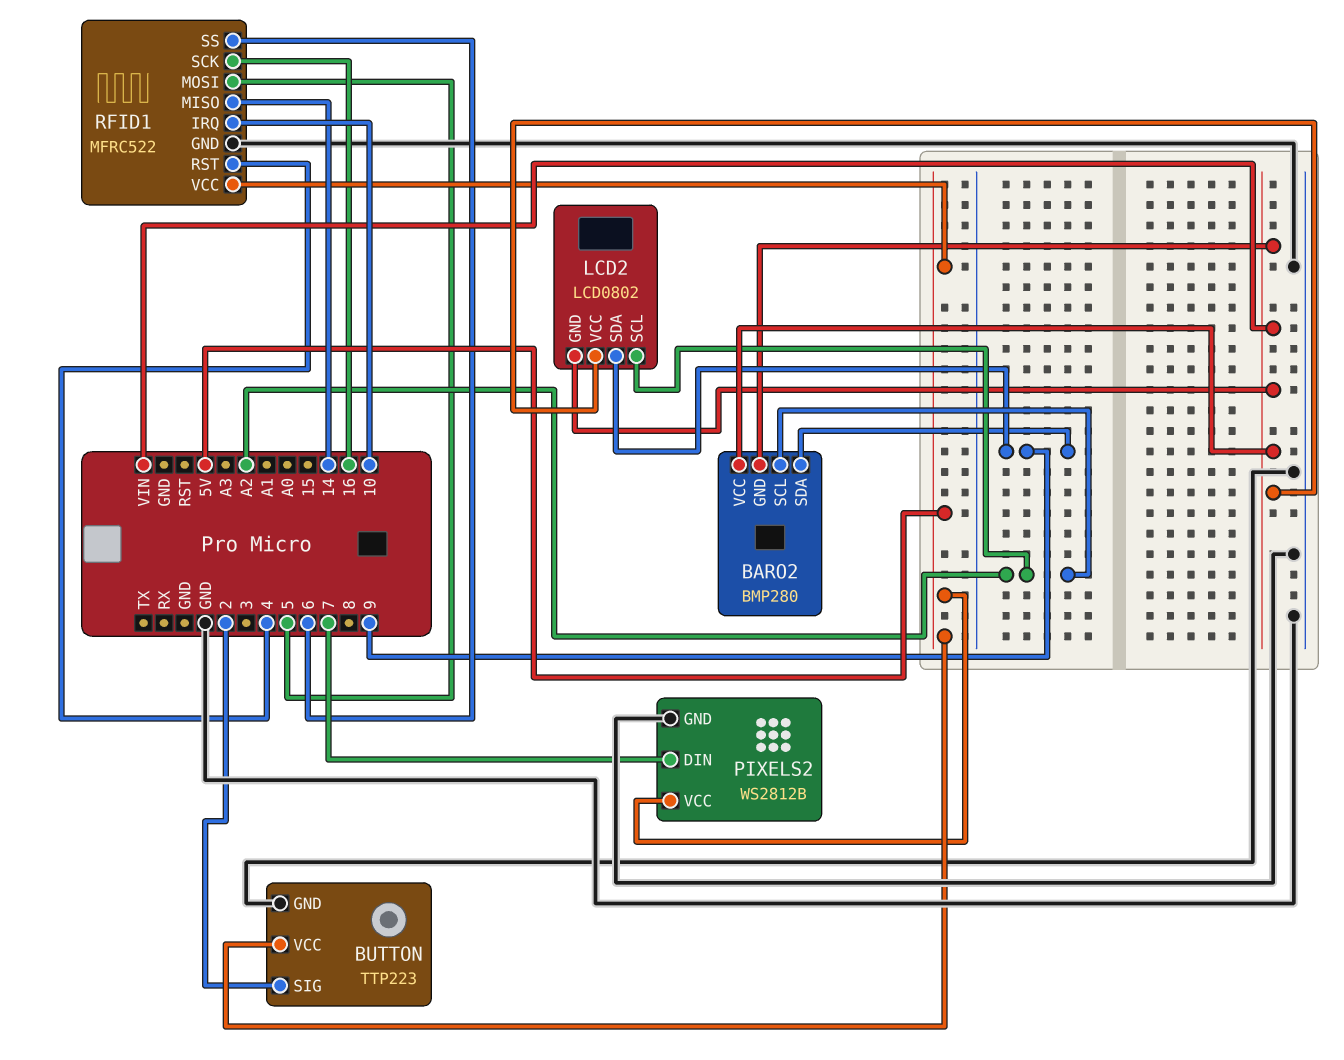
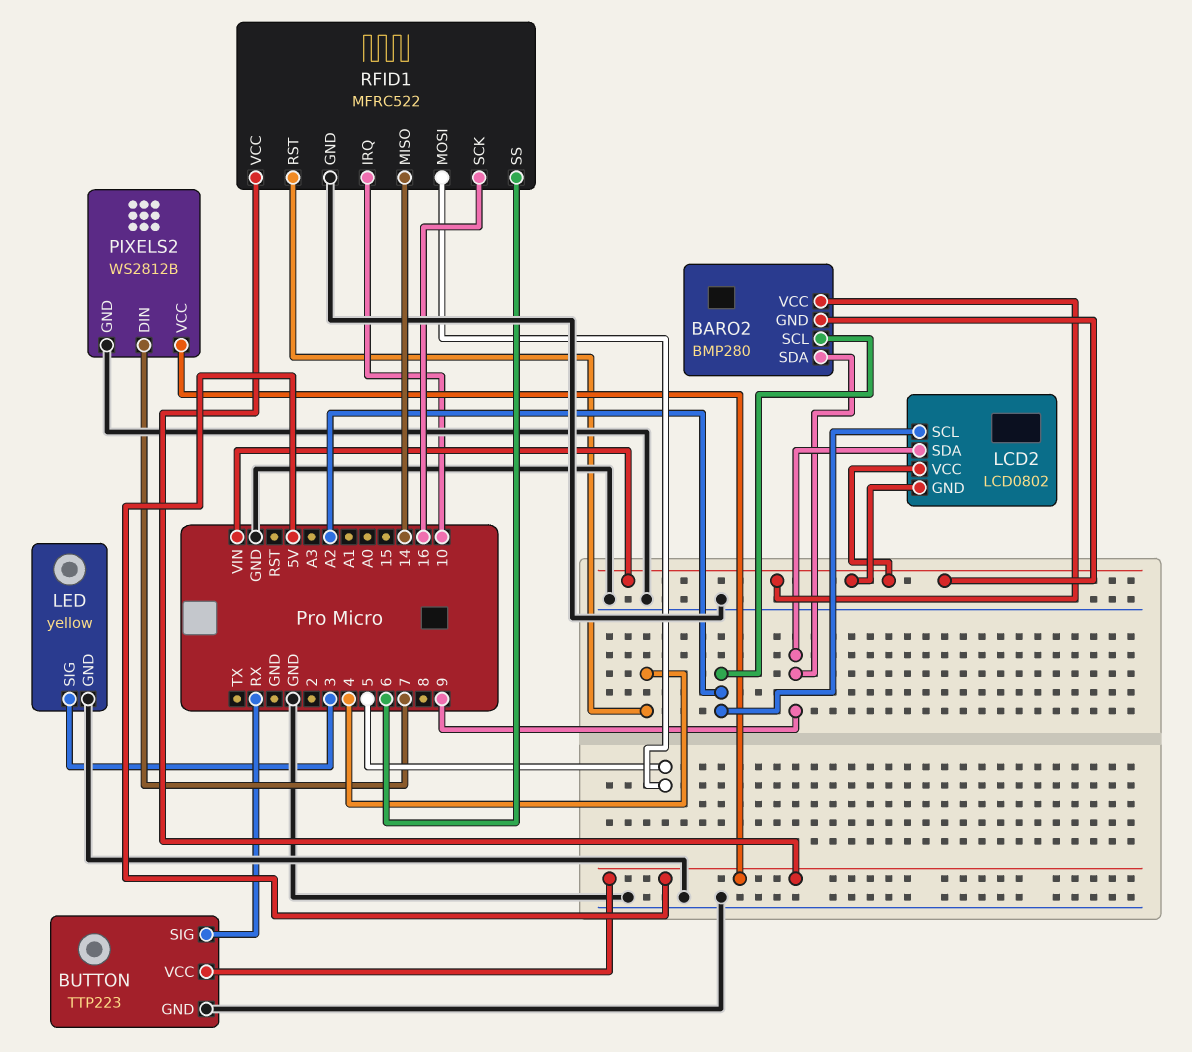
BUTTON pin SIG: 2 -> RX
LED: none -> yellow
LED pin GND: none -> GND
LED pin SIG: none -> 3

